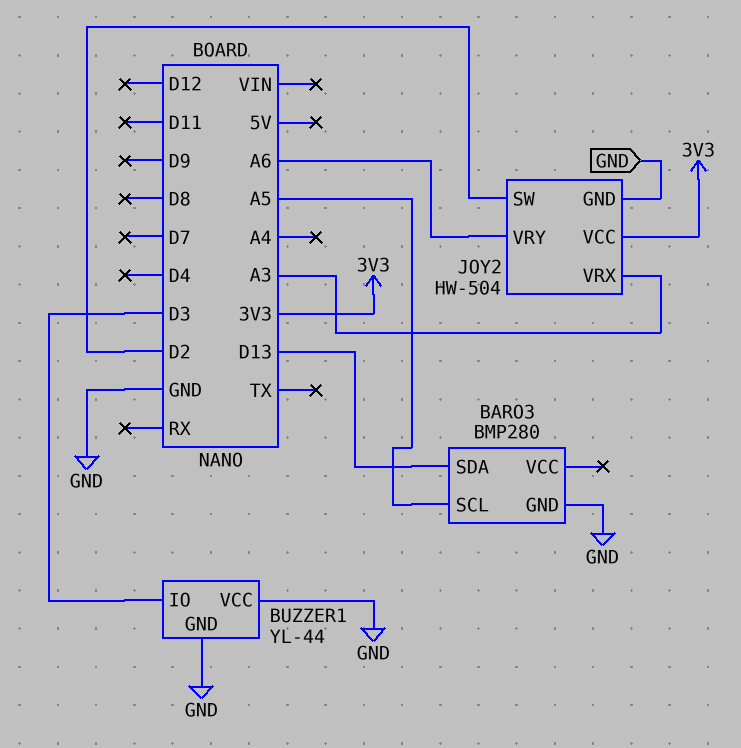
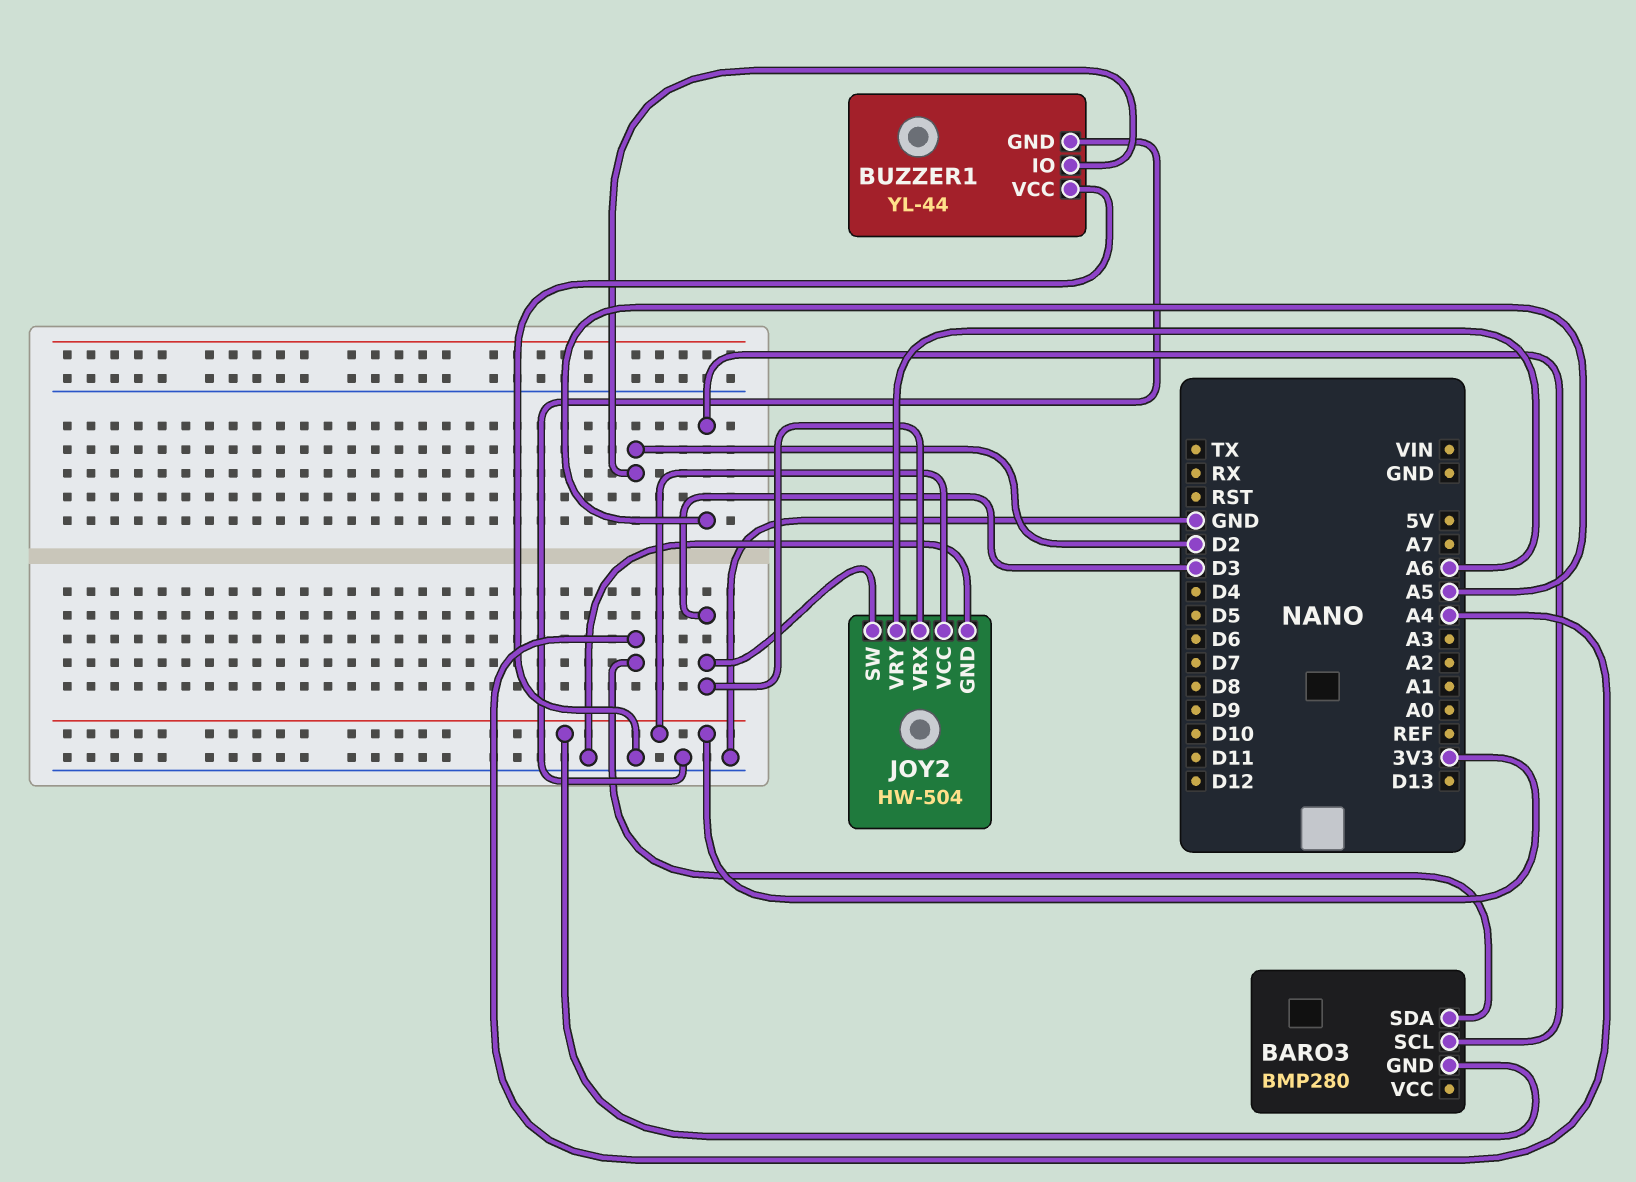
BARO3 pin GND: GND -> 3V3
BARO3 pin SDA: D13 -> A4
BUZZER1 pin IO: D3 -> D2
JOY2 pin SW: D2 -> D3
JOY2 pin VRX: A3 -> D3

